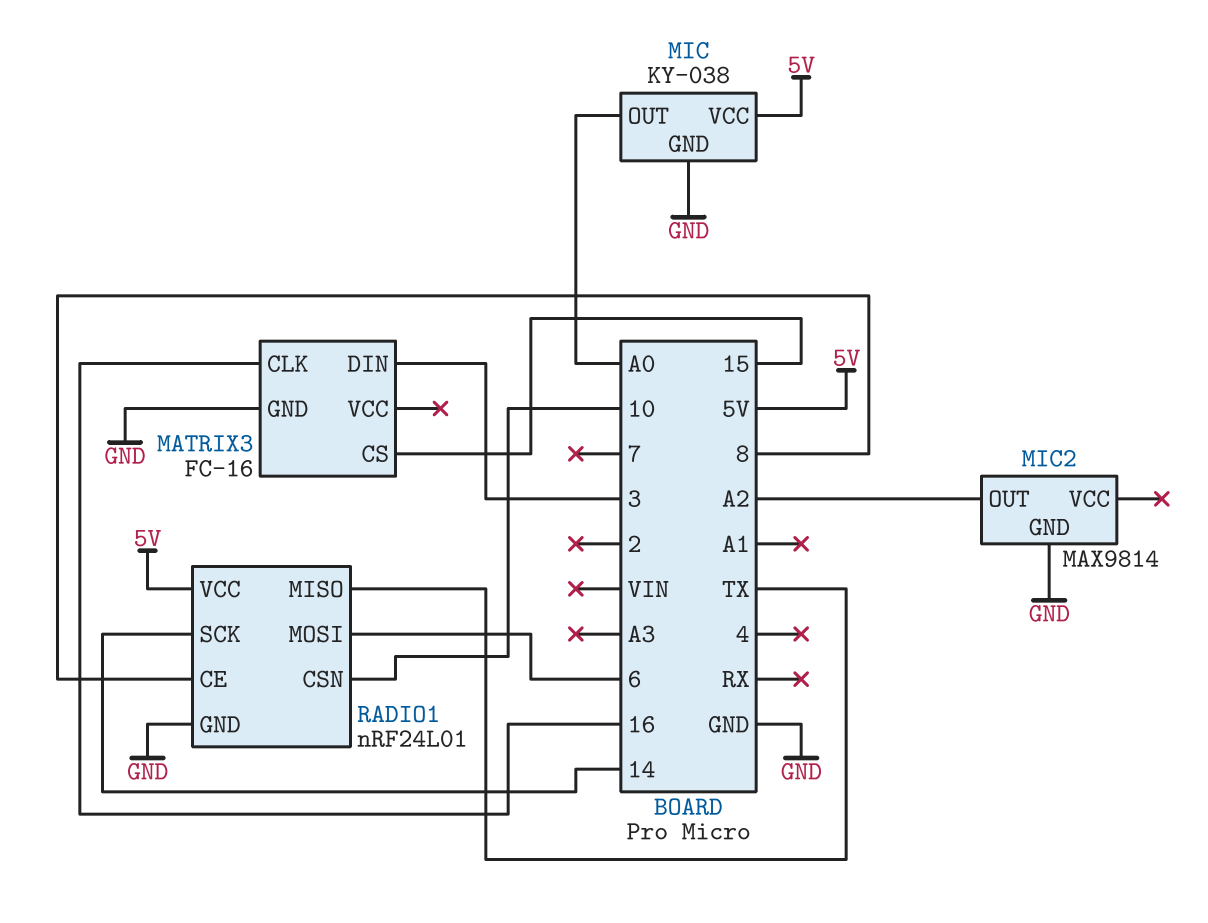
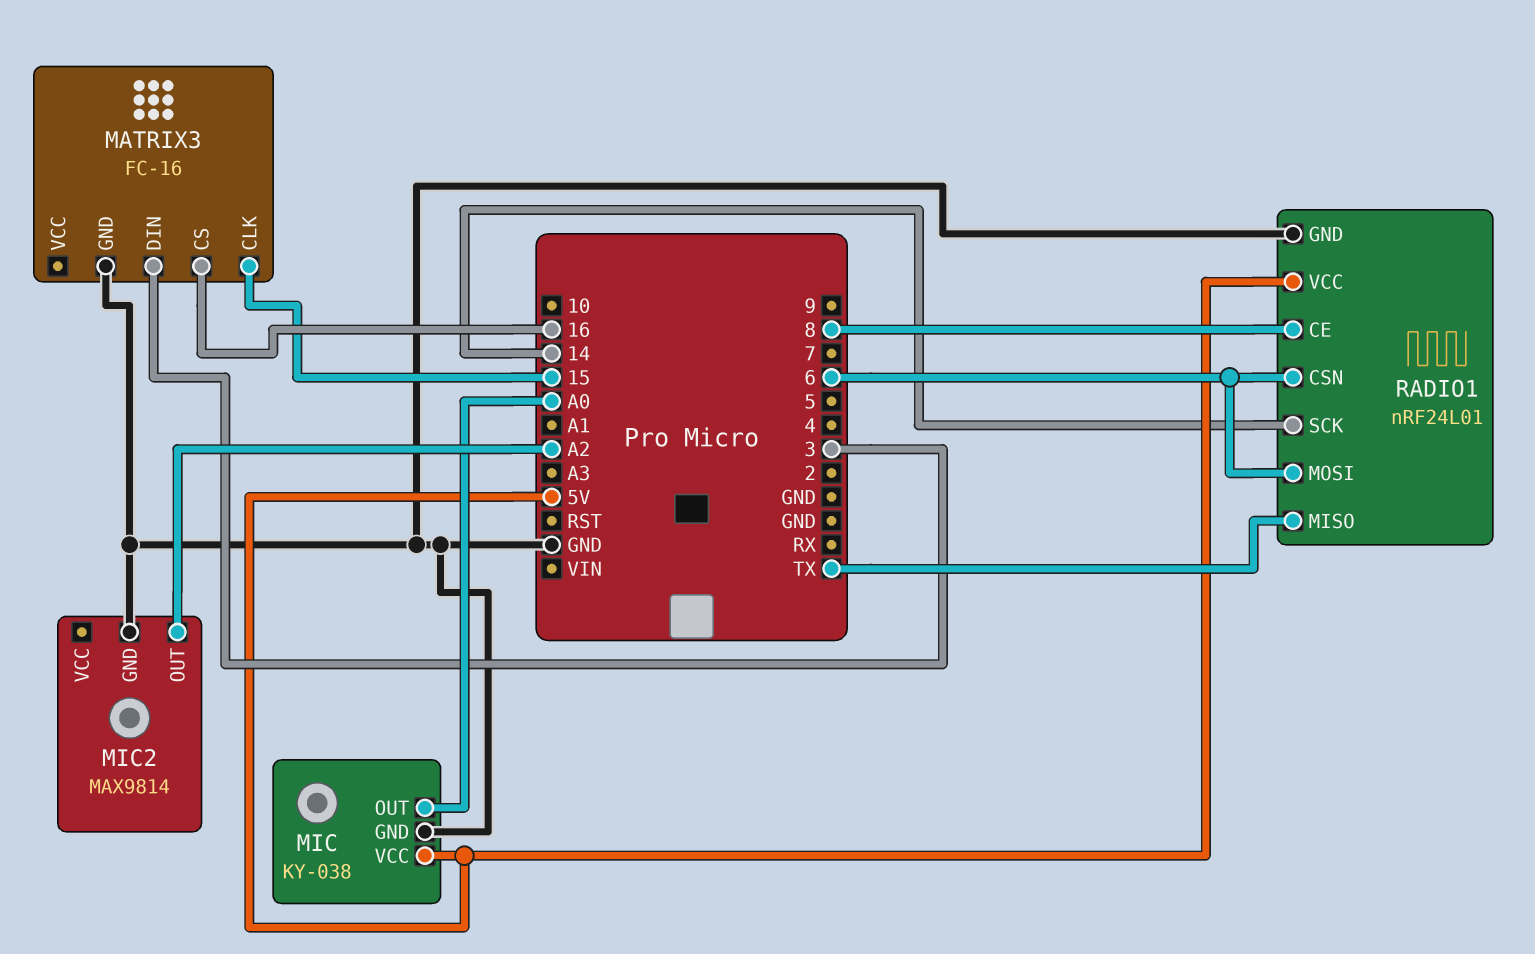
MATRIX3 pin CLK: 16 -> 15
MATRIX3 pin CS: 15 -> 16
RADIO1 pin CSN: 10 -> 6

